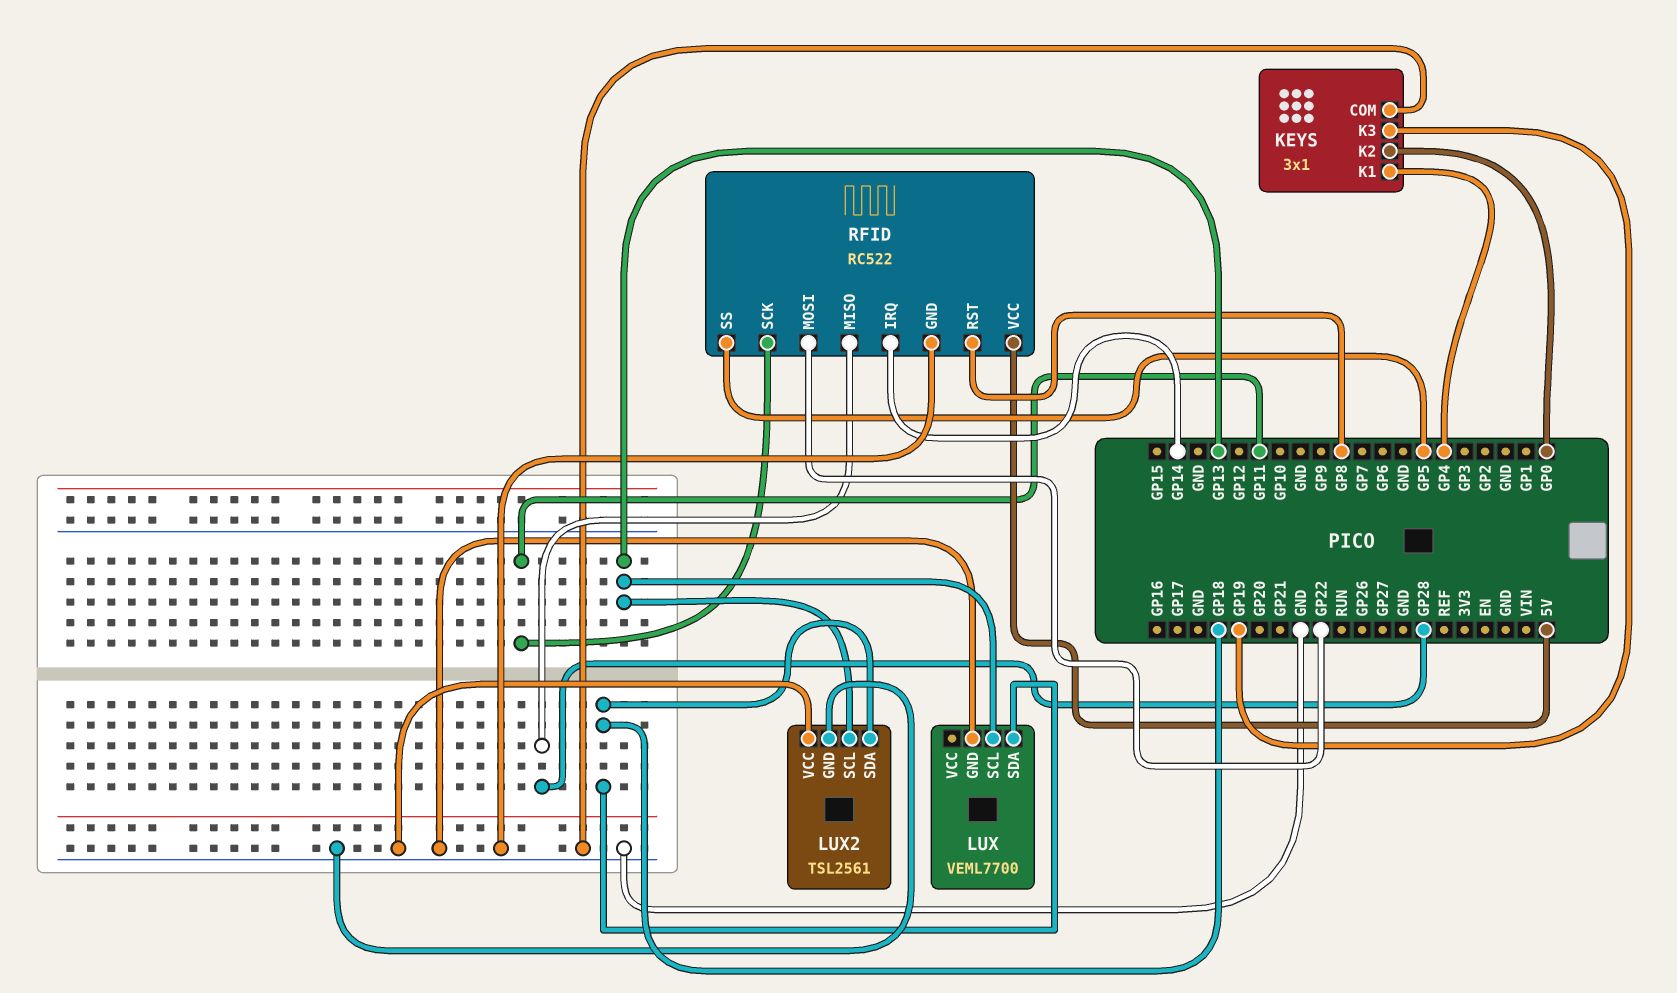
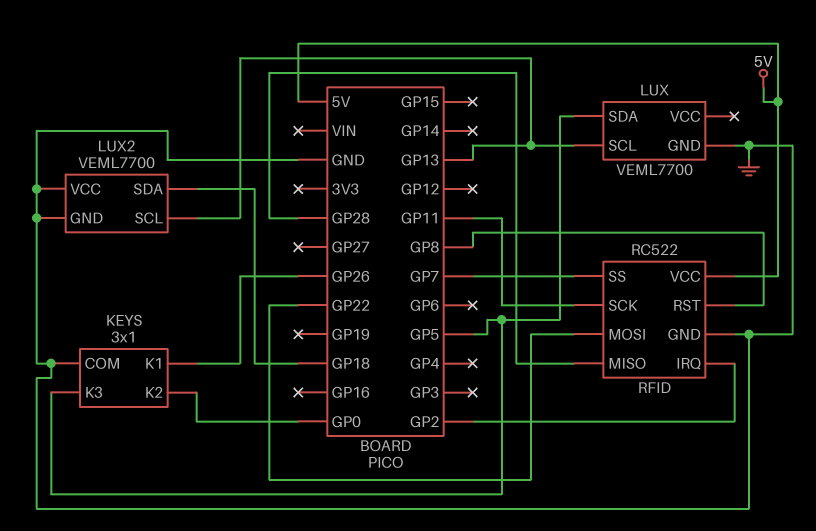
KEYS pin K1: GP4 -> GP26
KEYS pin K3: GP19 -> GP5
LUX pin SDA: GP18 -> GP5
LUX2: TSL2561 -> VEML7700
RFID pin IRQ: GP14 -> GP2
RFID pin SS: GP5 -> GP7

